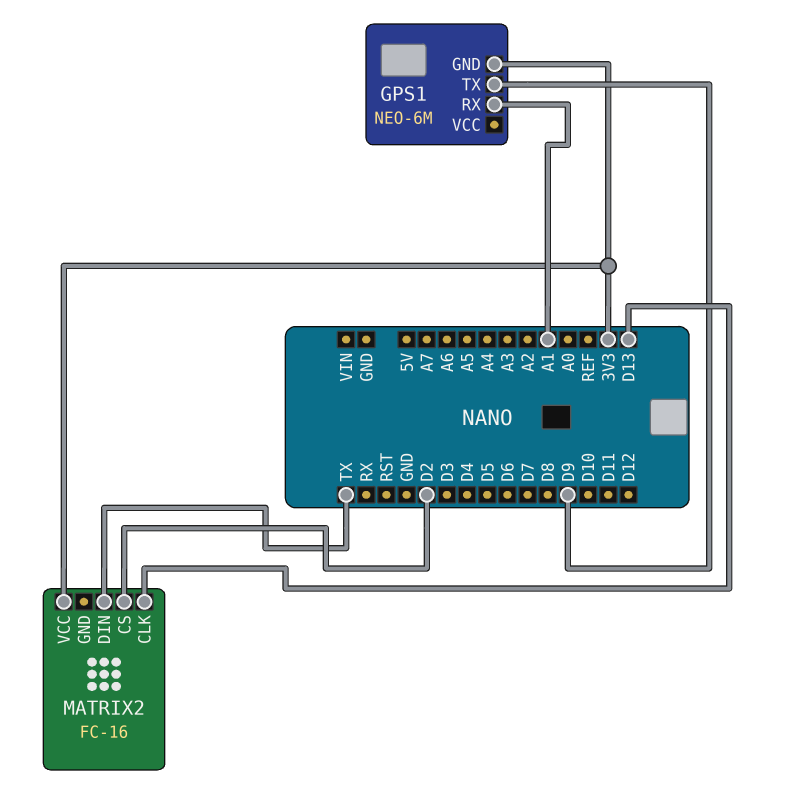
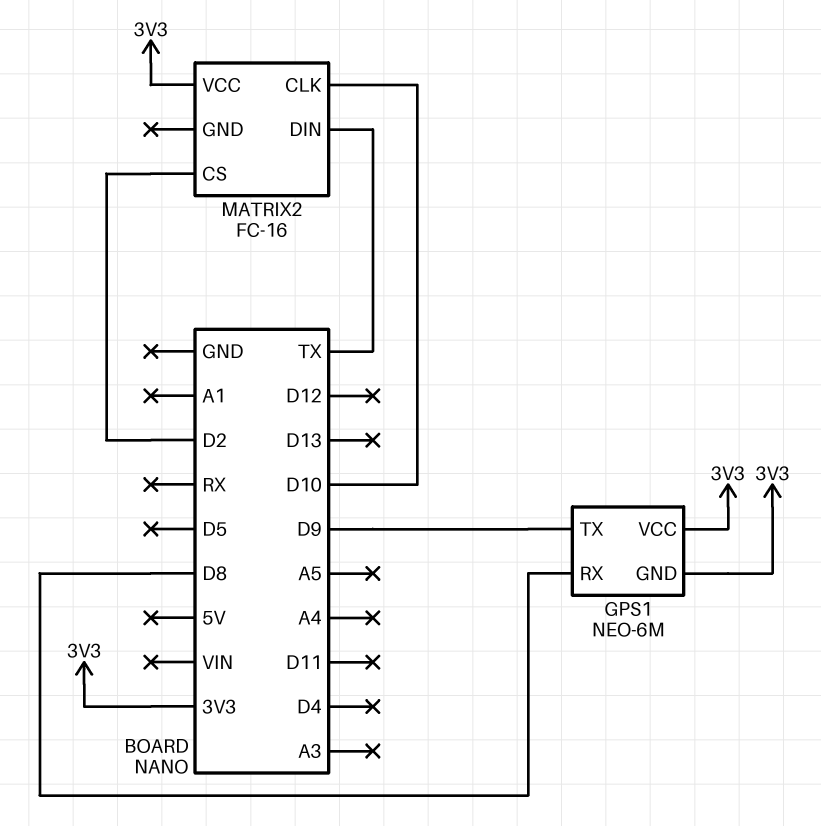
GPS1 pin RX: A1 -> D8
GPS1 pin VCC: none -> 3V3
MATRIX2 pin CLK: D13 -> D10

